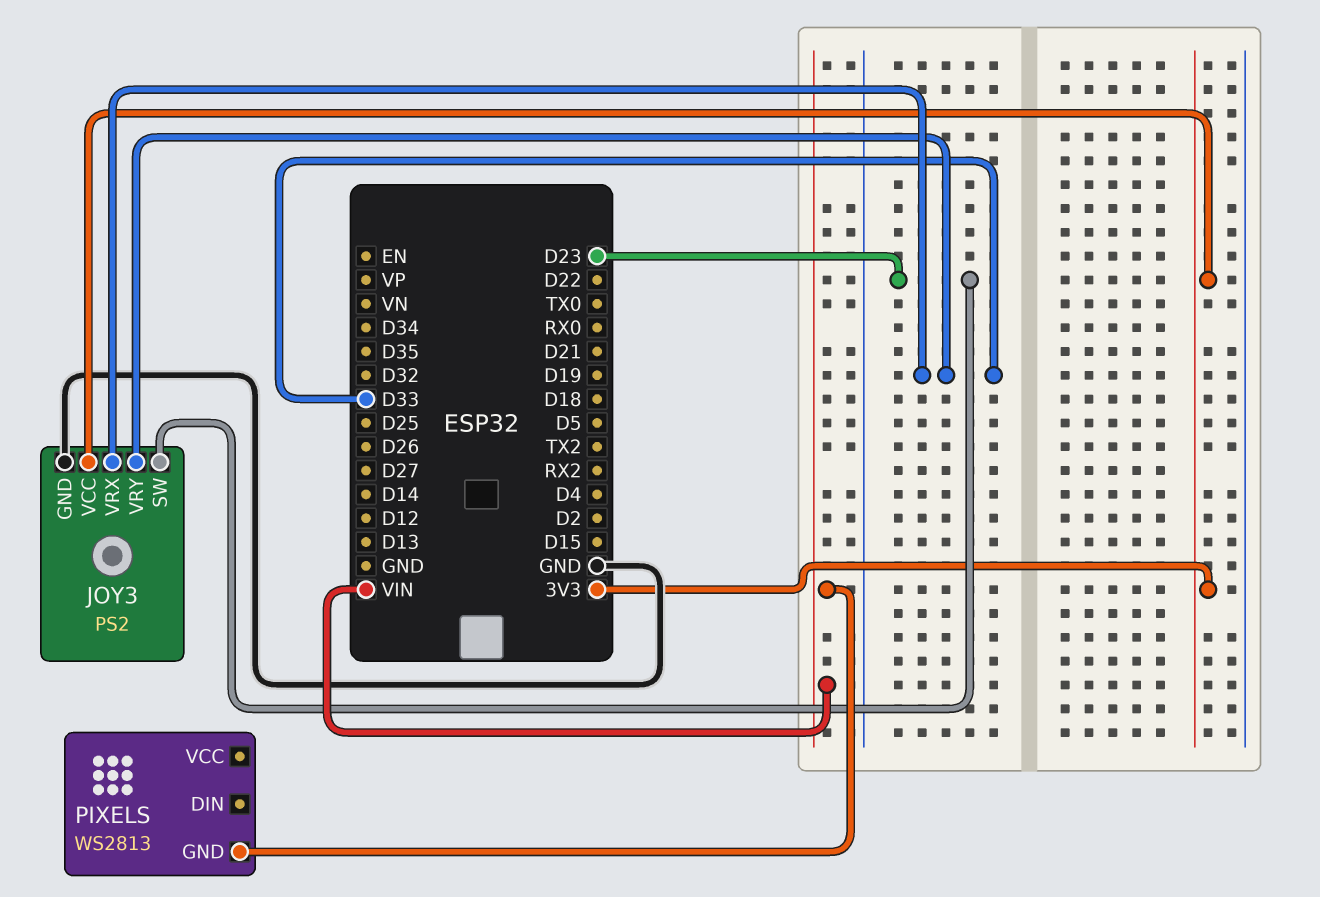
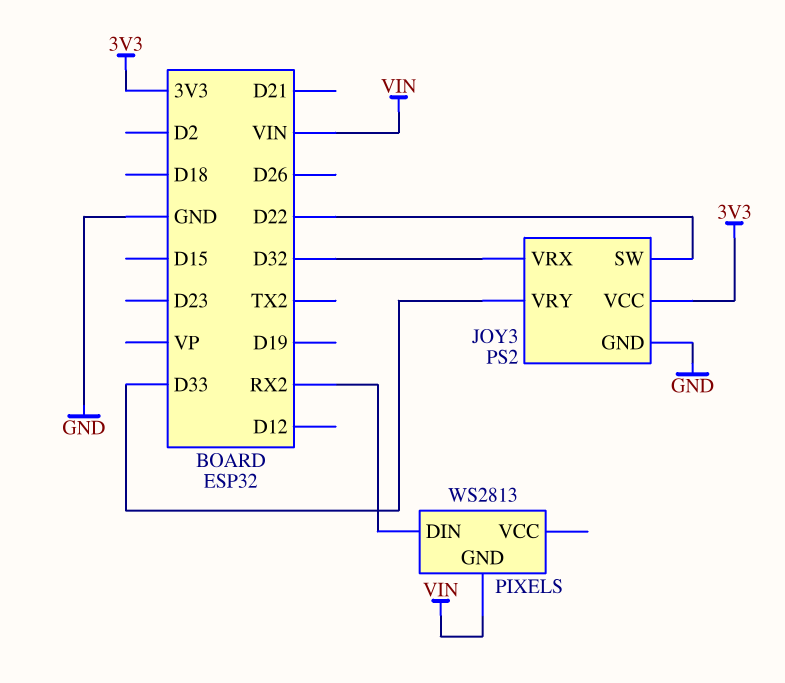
JOY3 pin SW: D23 -> D22
JOY3 pin VRX: D33 -> D32
PIXELS pin DIN: none -> RX2

